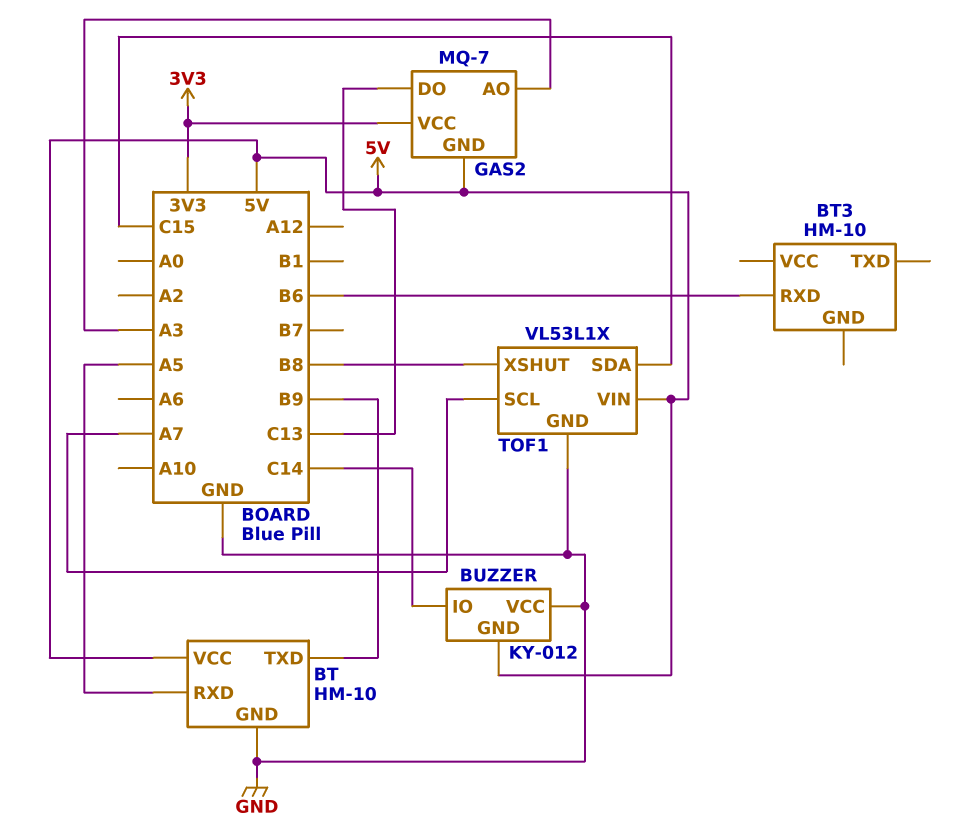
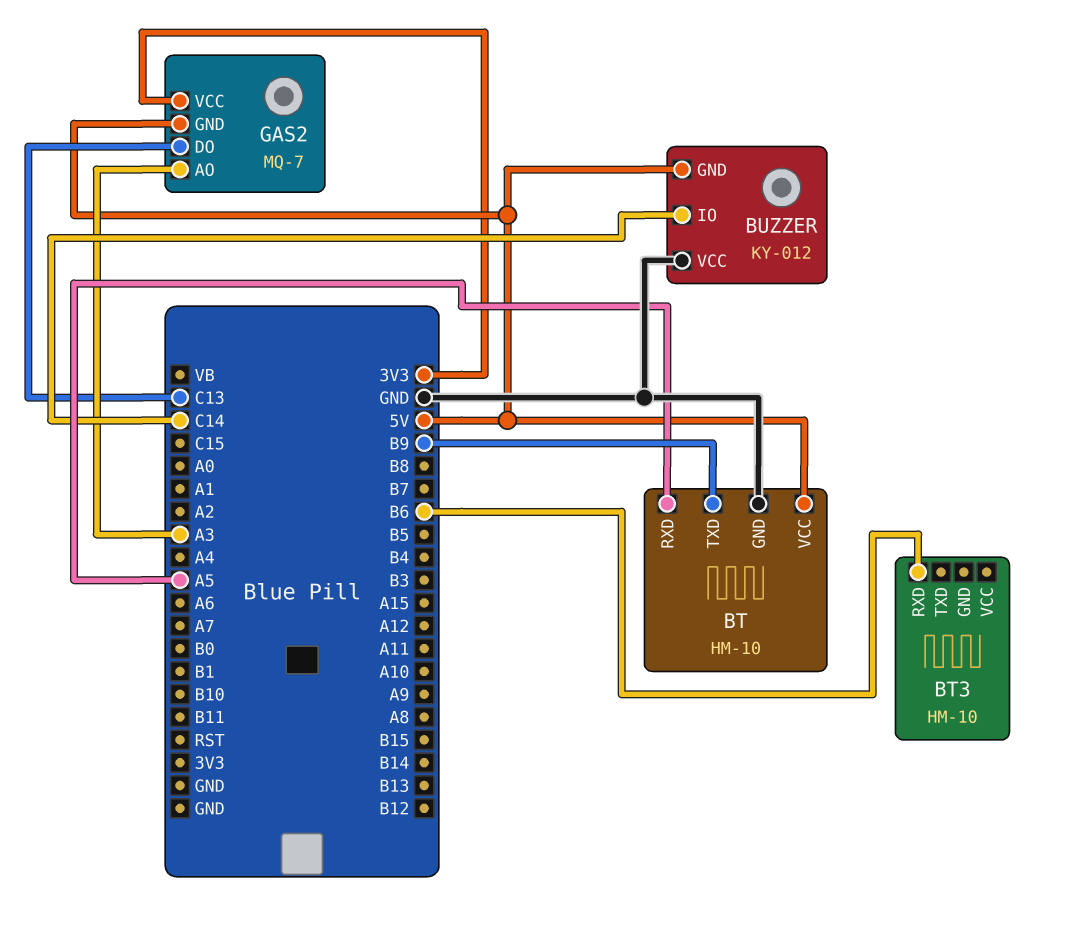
TOF1: VL53L1X -> none
TOF1 pin GND: GND -> none
TOF1 pin SCL: A7 -> none
TOF1 pin SDA: C15 -> none
TOF1 pin VIN: 5V -> none
TOF1 pin XSHUT: B8 -> none

